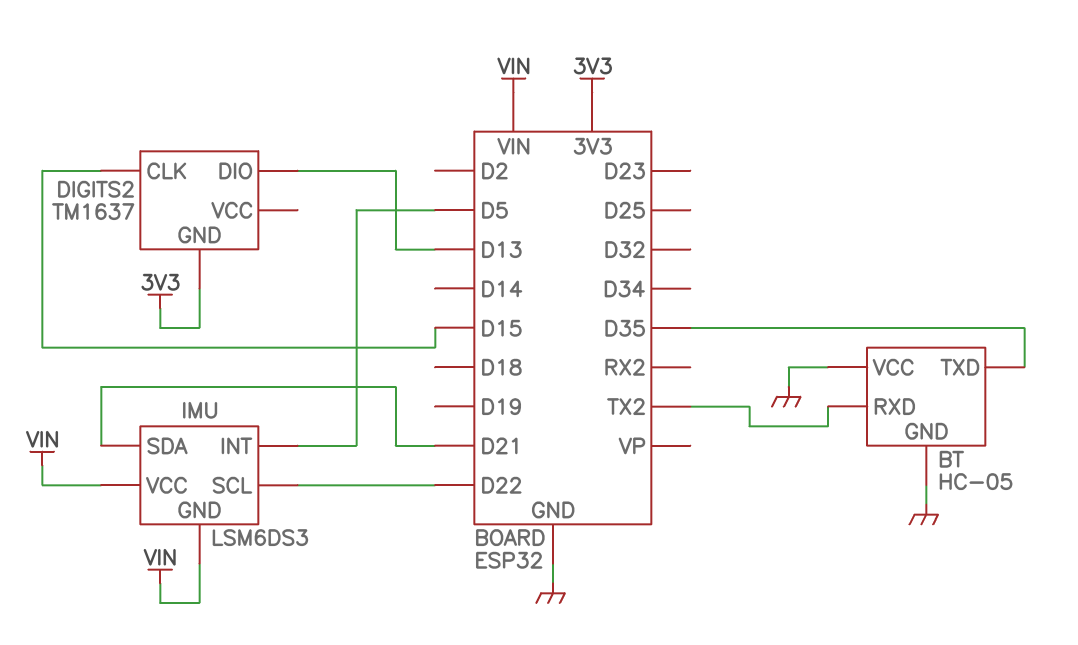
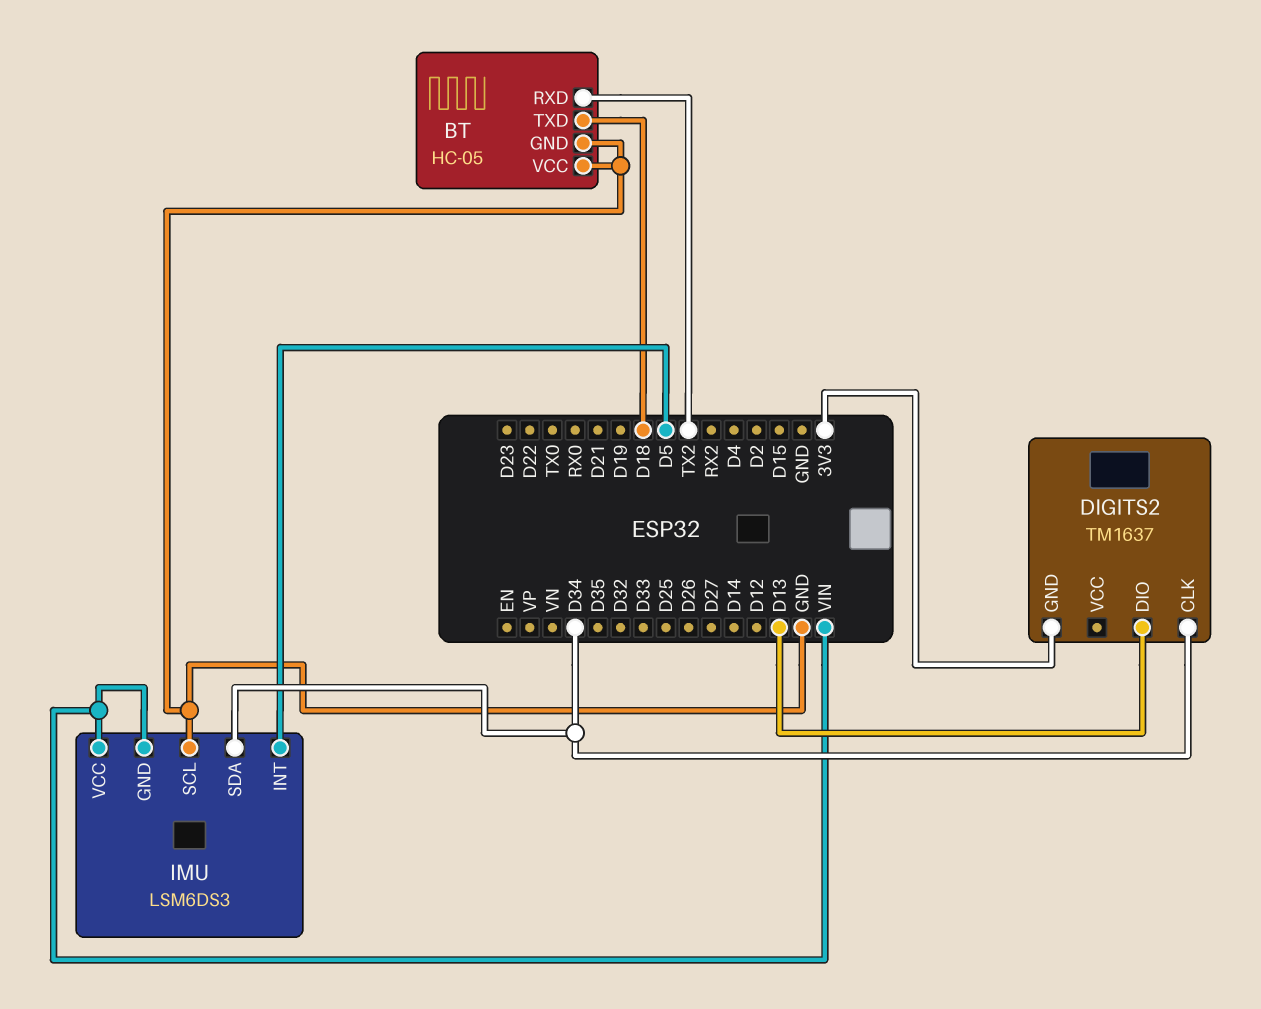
BT pin TXD: D35 -> D18
DIGITS2 pin CLK: D15 -> D34
IMU pin SCL: D22 -> GND
IMU pin SDA: D21 -> D34

